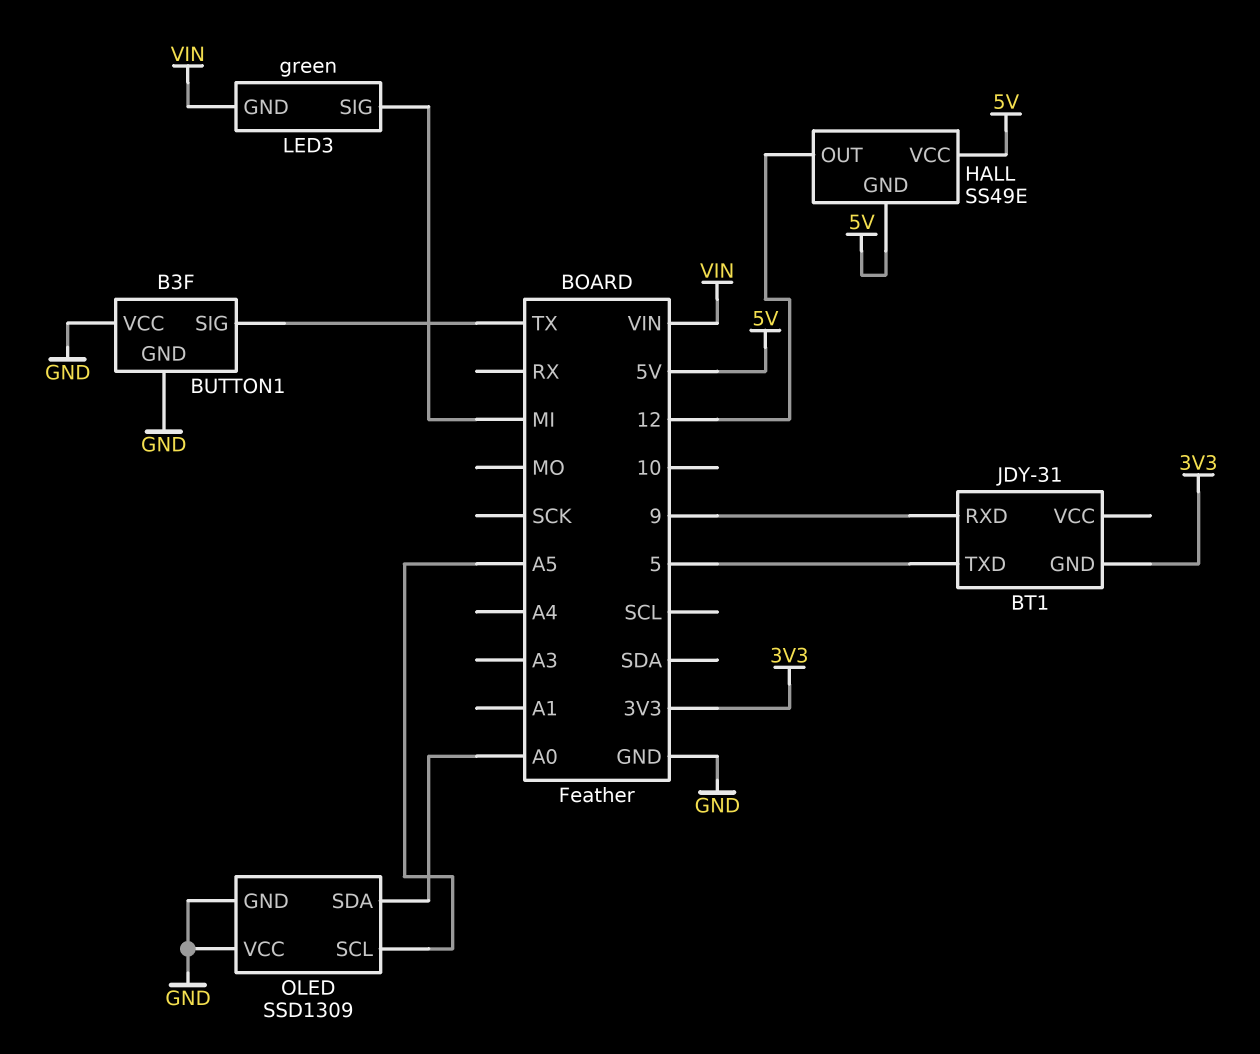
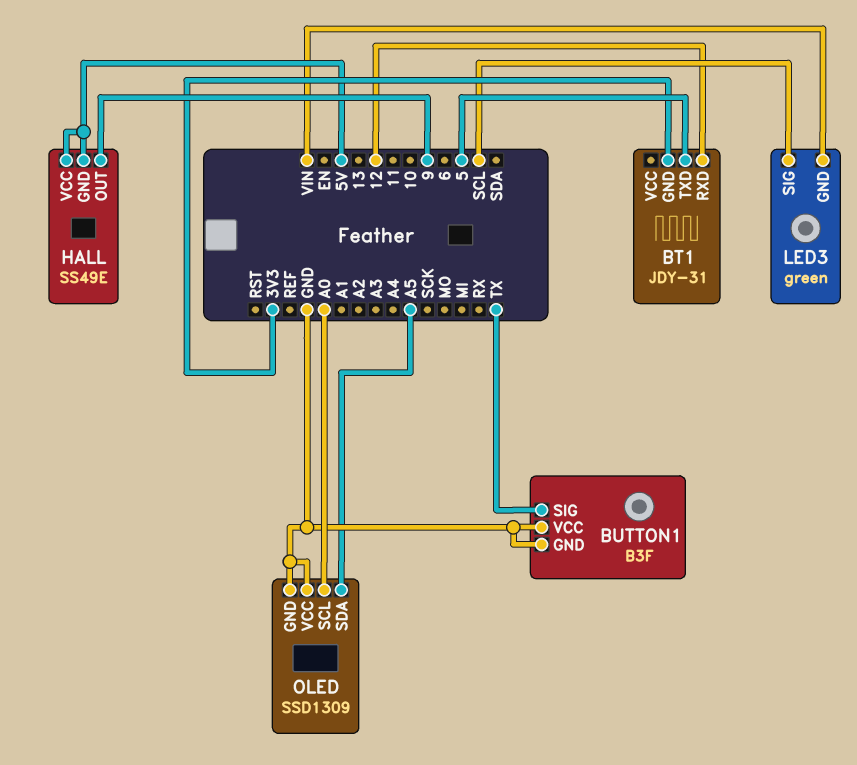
BT1 pin RXD: 9 -> 12
HALL pin OUT: 12 -> 9
LED3 pin SIG: MI -> SCL
OLED pin SCL: A5 -> A0
OLED pin SDA: A0 -> A5

